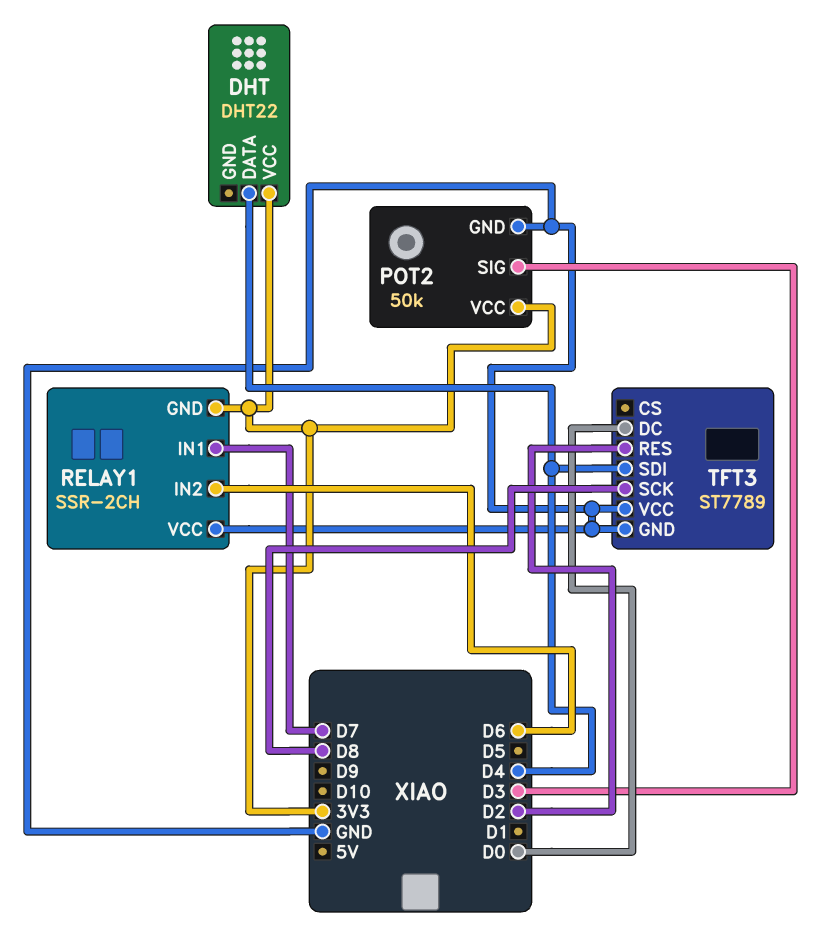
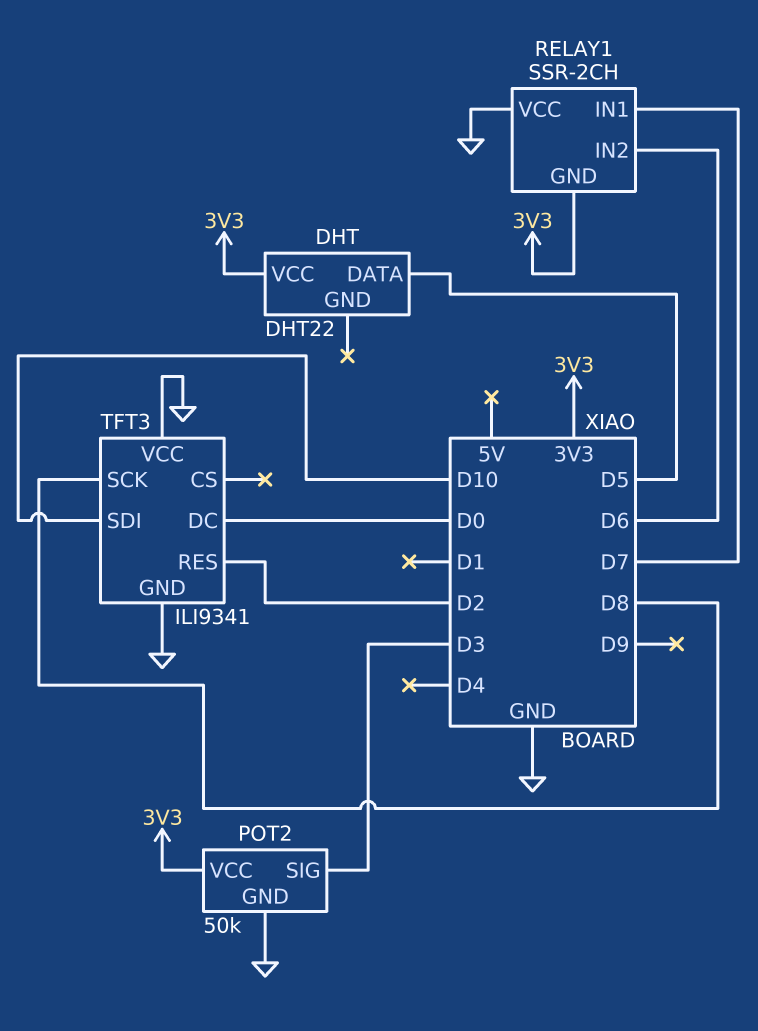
DHT pin DATA: D4 -> D5
TFT3: ST7789 -> ILI9341
TFT3 pin SDI: D4 -> D10

